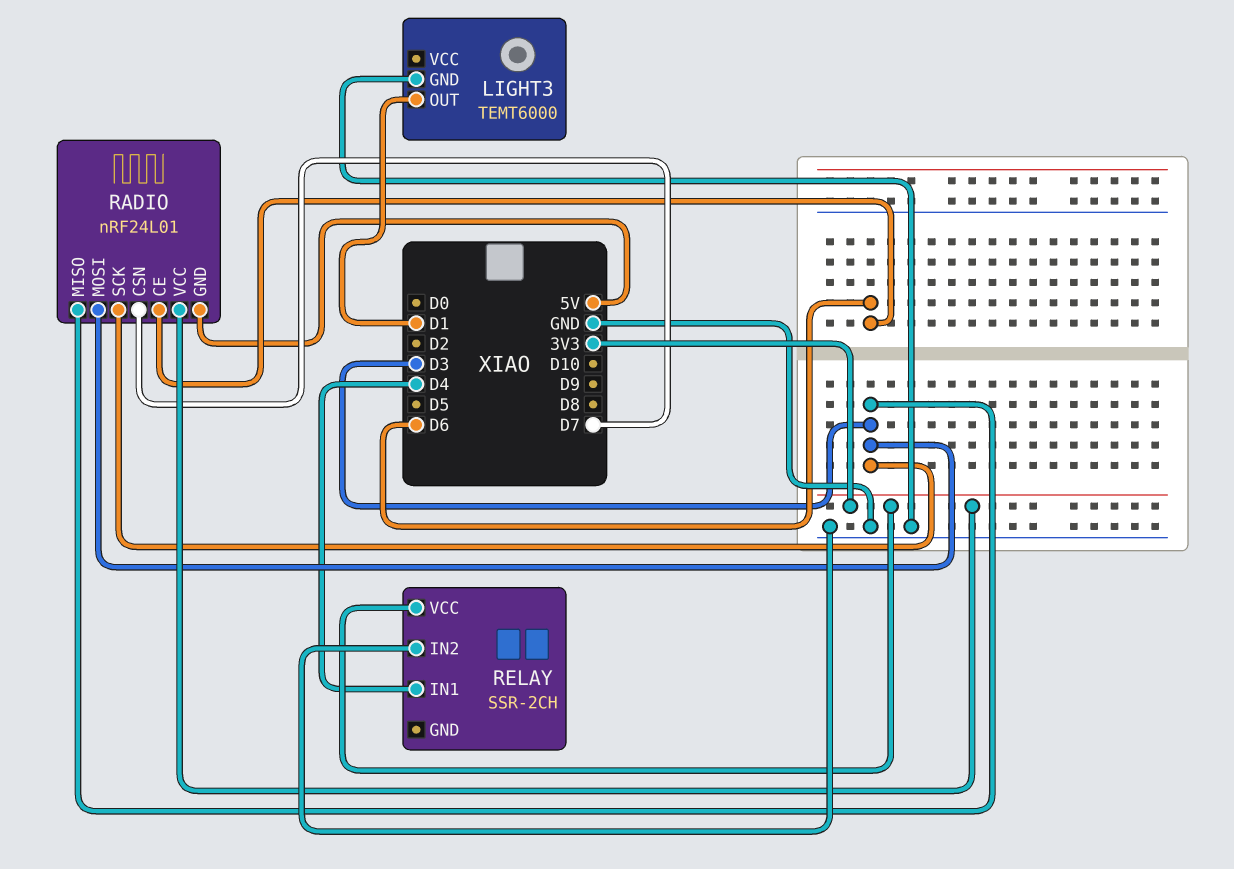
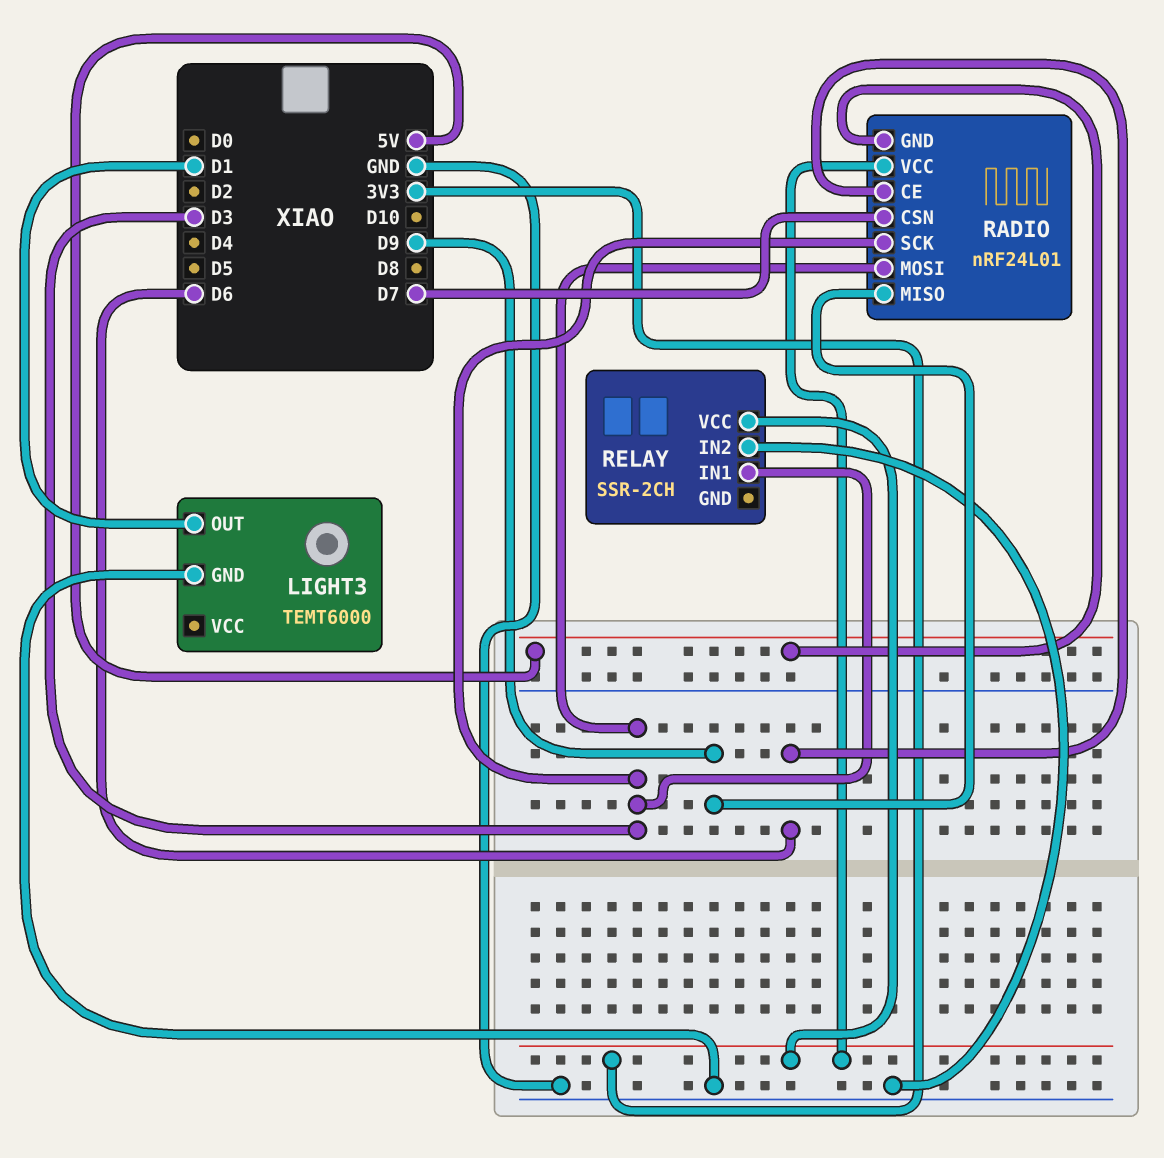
RADIO pin MISO: D3 -> D9
RELAY pin IN1: D4 -> D3

